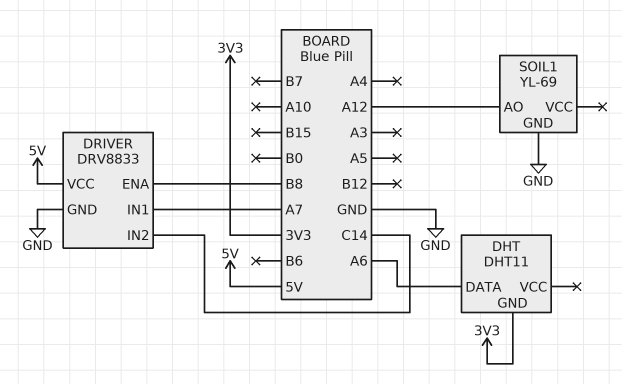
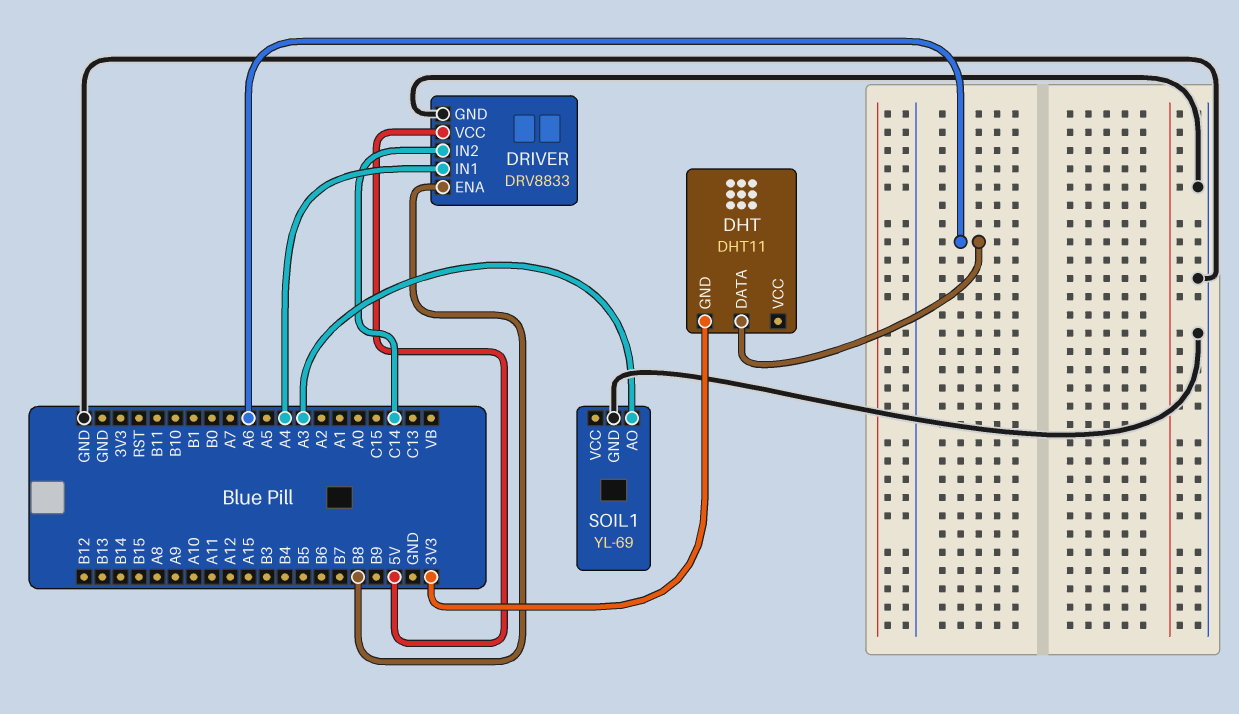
DRIVER pin IN1: A7 -> A4
SOIL1 pin AO: A12 -> A3

